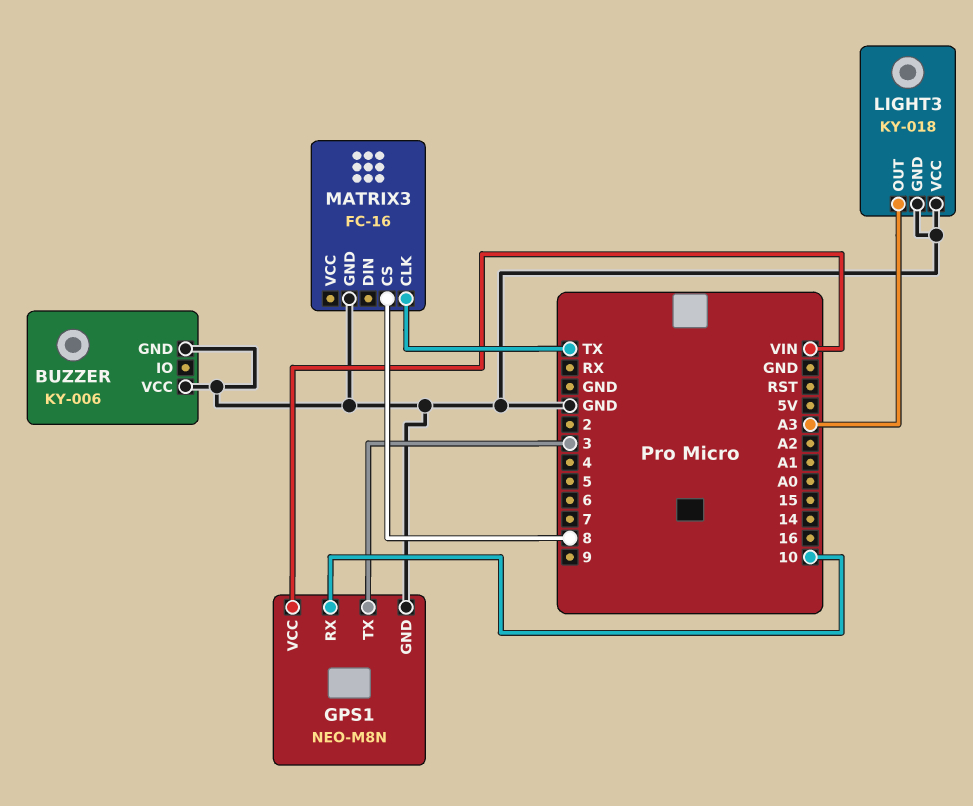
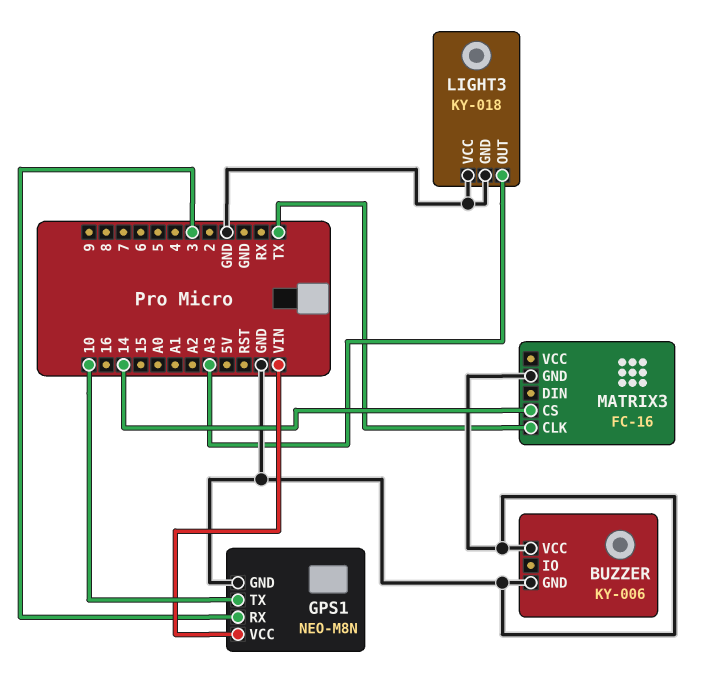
GPS1 pin RX: 10 -> 3
GPS1 pin TX: 3 -> 10
MATRIX3 pin CS: 8 -> 14

